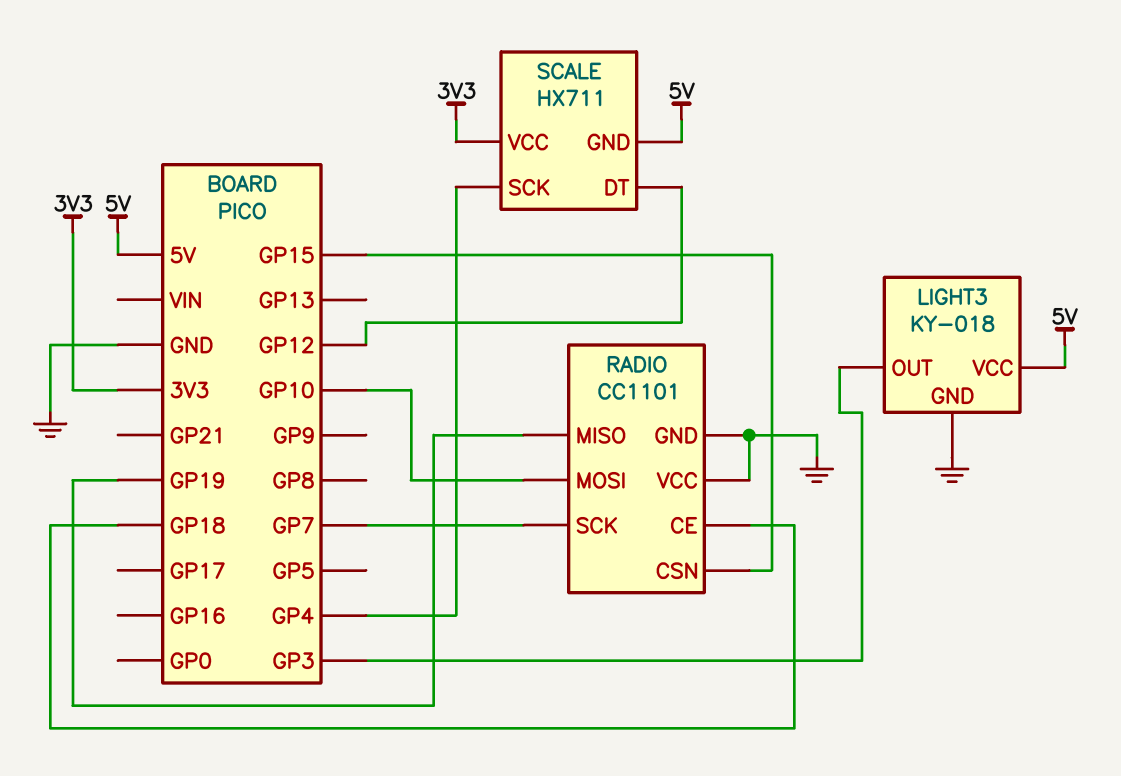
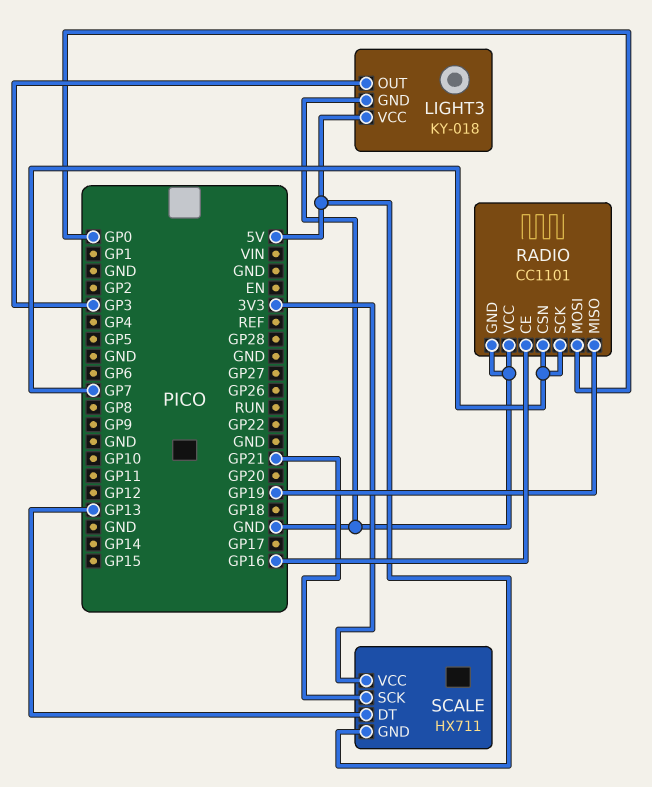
RADIO pin CE: GP18 -> GP16
RADIO pin CSN: GP15 -> GP7
RADIO pin MOSI: GP10 -> GP0
SCALE pin DT: GP12 -> GP13
SCALE pin SCK: GP4 -> GP21

